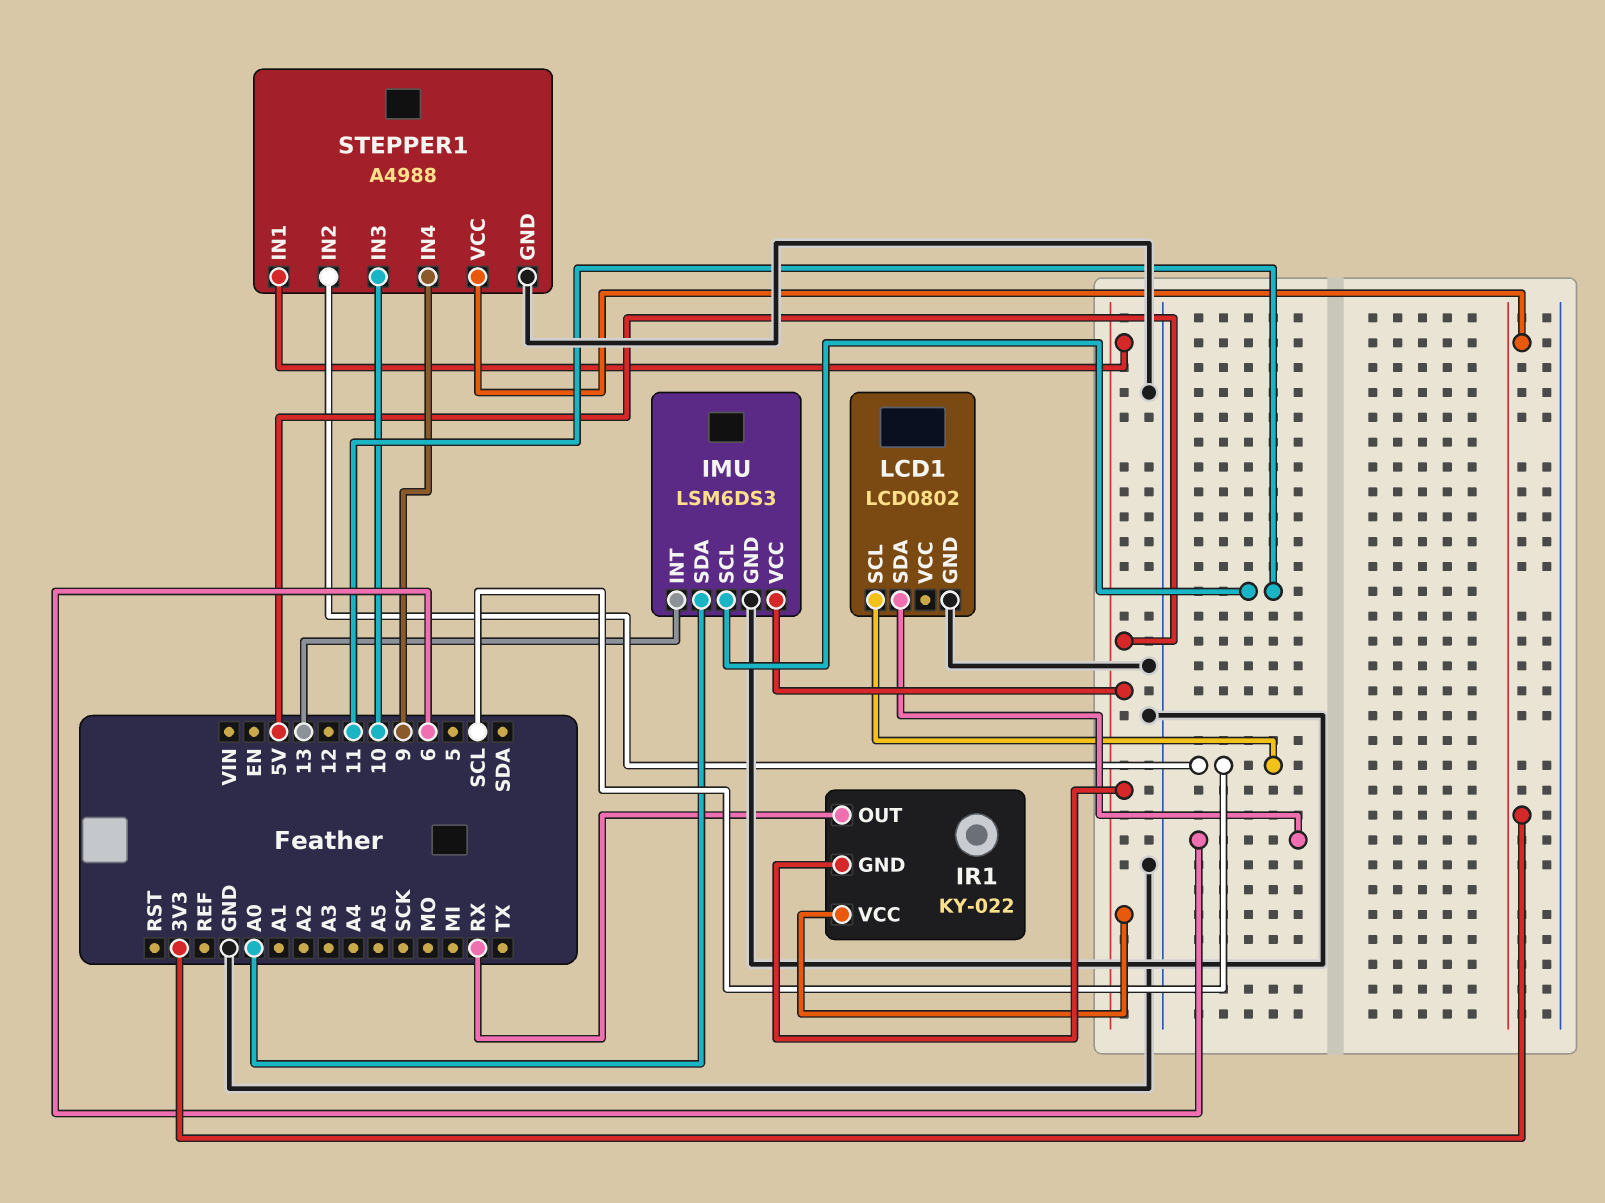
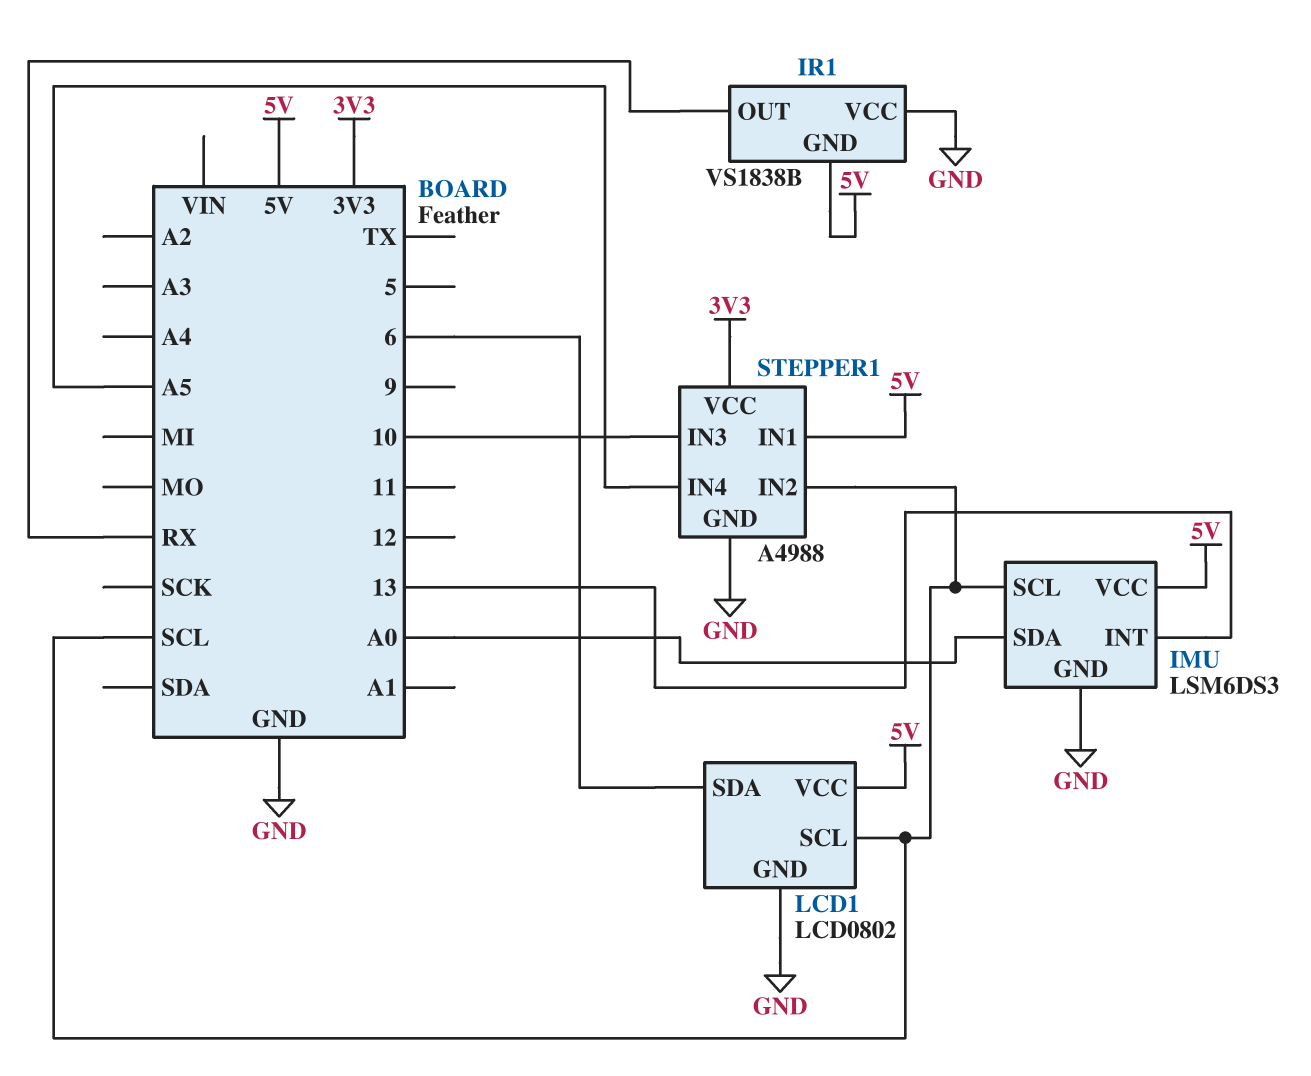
IMU pin SCL: 11 -> SCL
IR1: KY-022 -> VS1838B
IR1 pin VCC: 5V -> GND
LCD1 pin VCC: none -> 5V
STEPPER1 pin IN4: 9 -> A5

